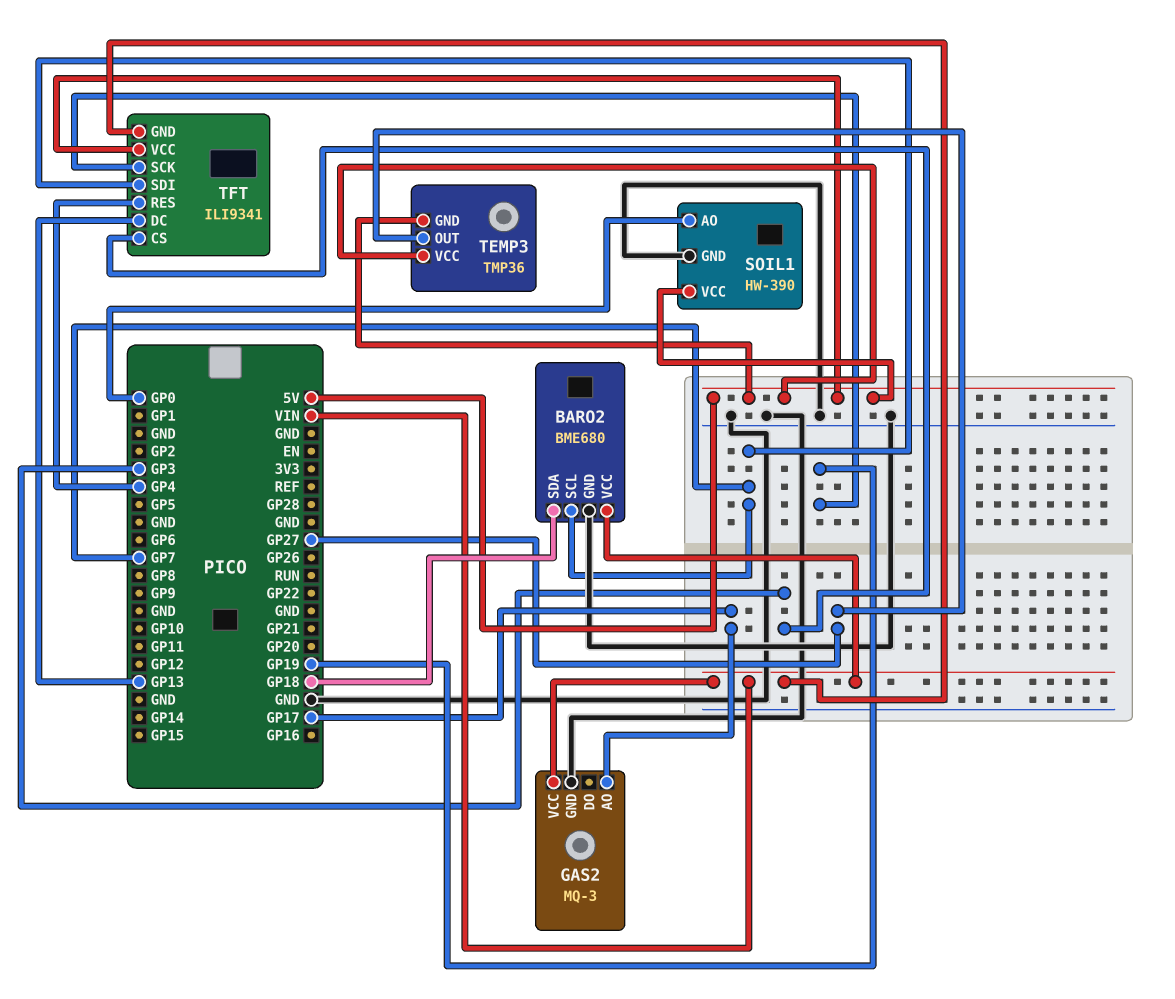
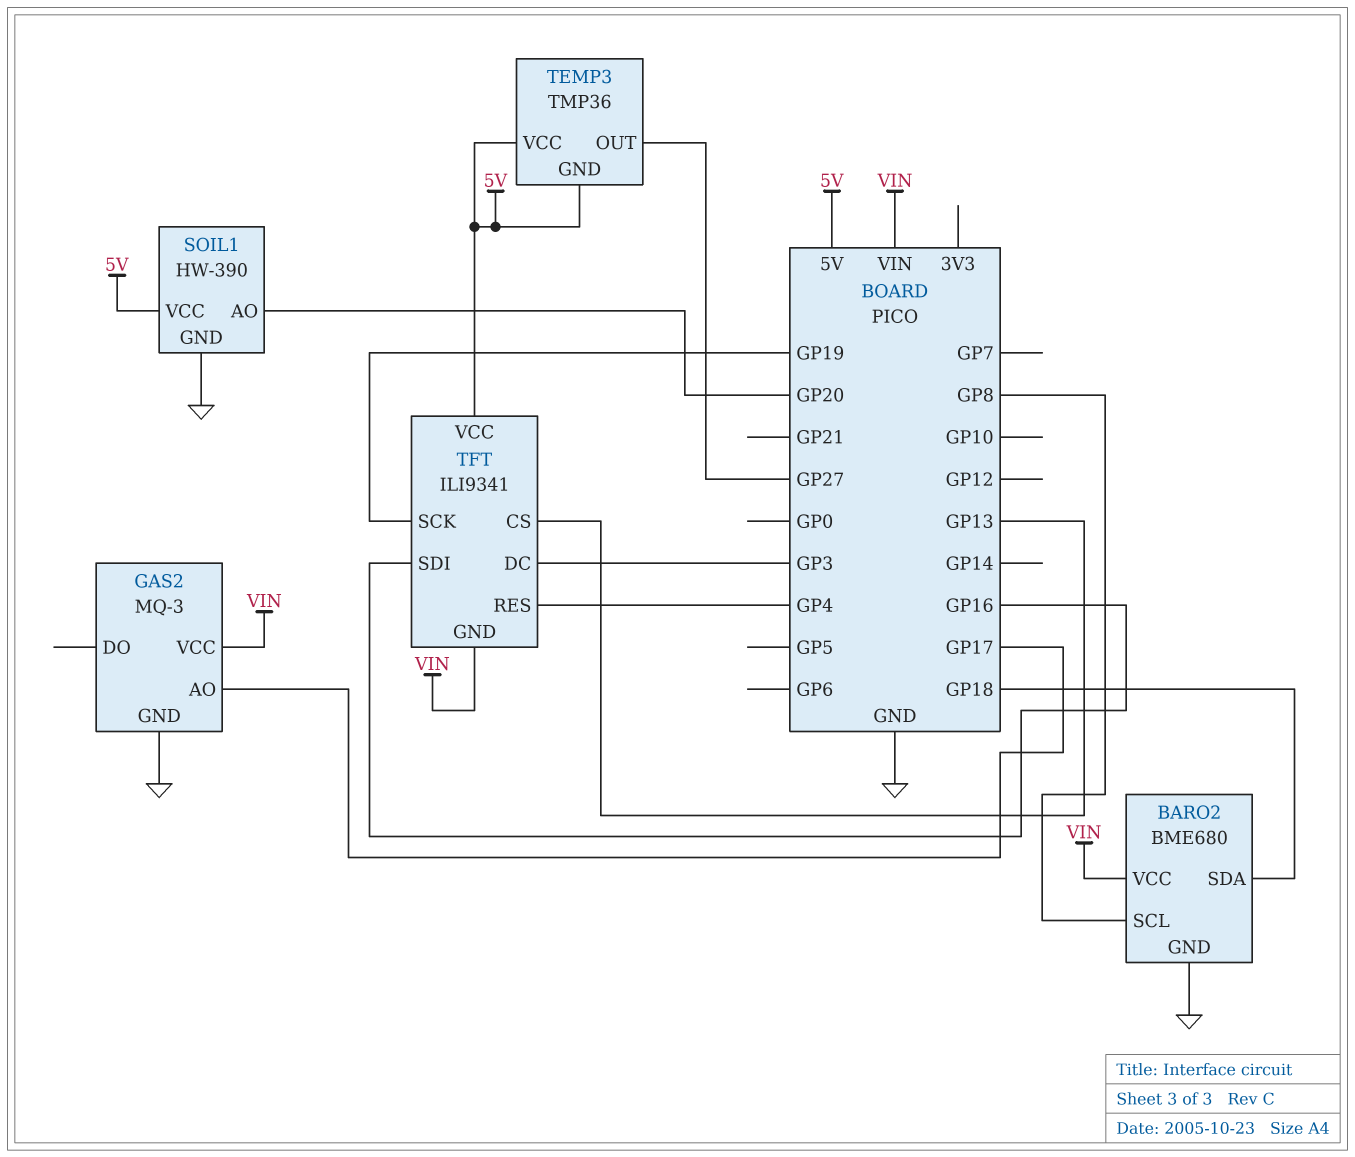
BARO2 pin SCL: GP7 -> GP8
SOIL1 pin AO: GP0 -> GP20
TFT pin CS: GP3 -> GP13
TFT pin DC: GP13 -> GP3
TFT pin SDI: GP7 -> GP16

